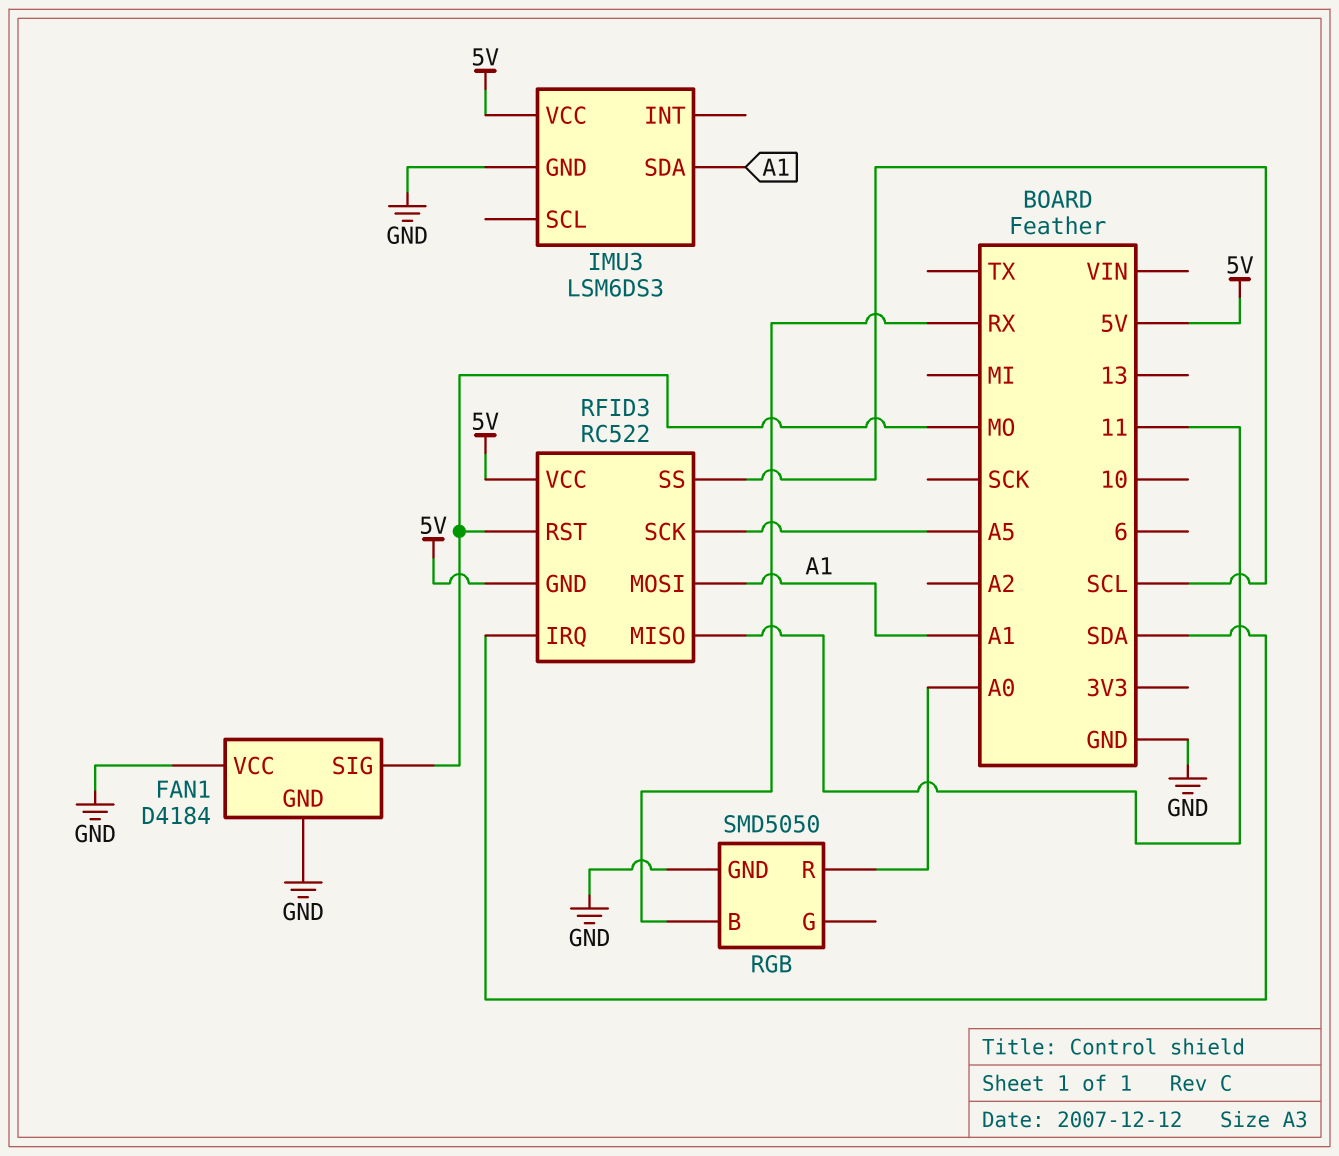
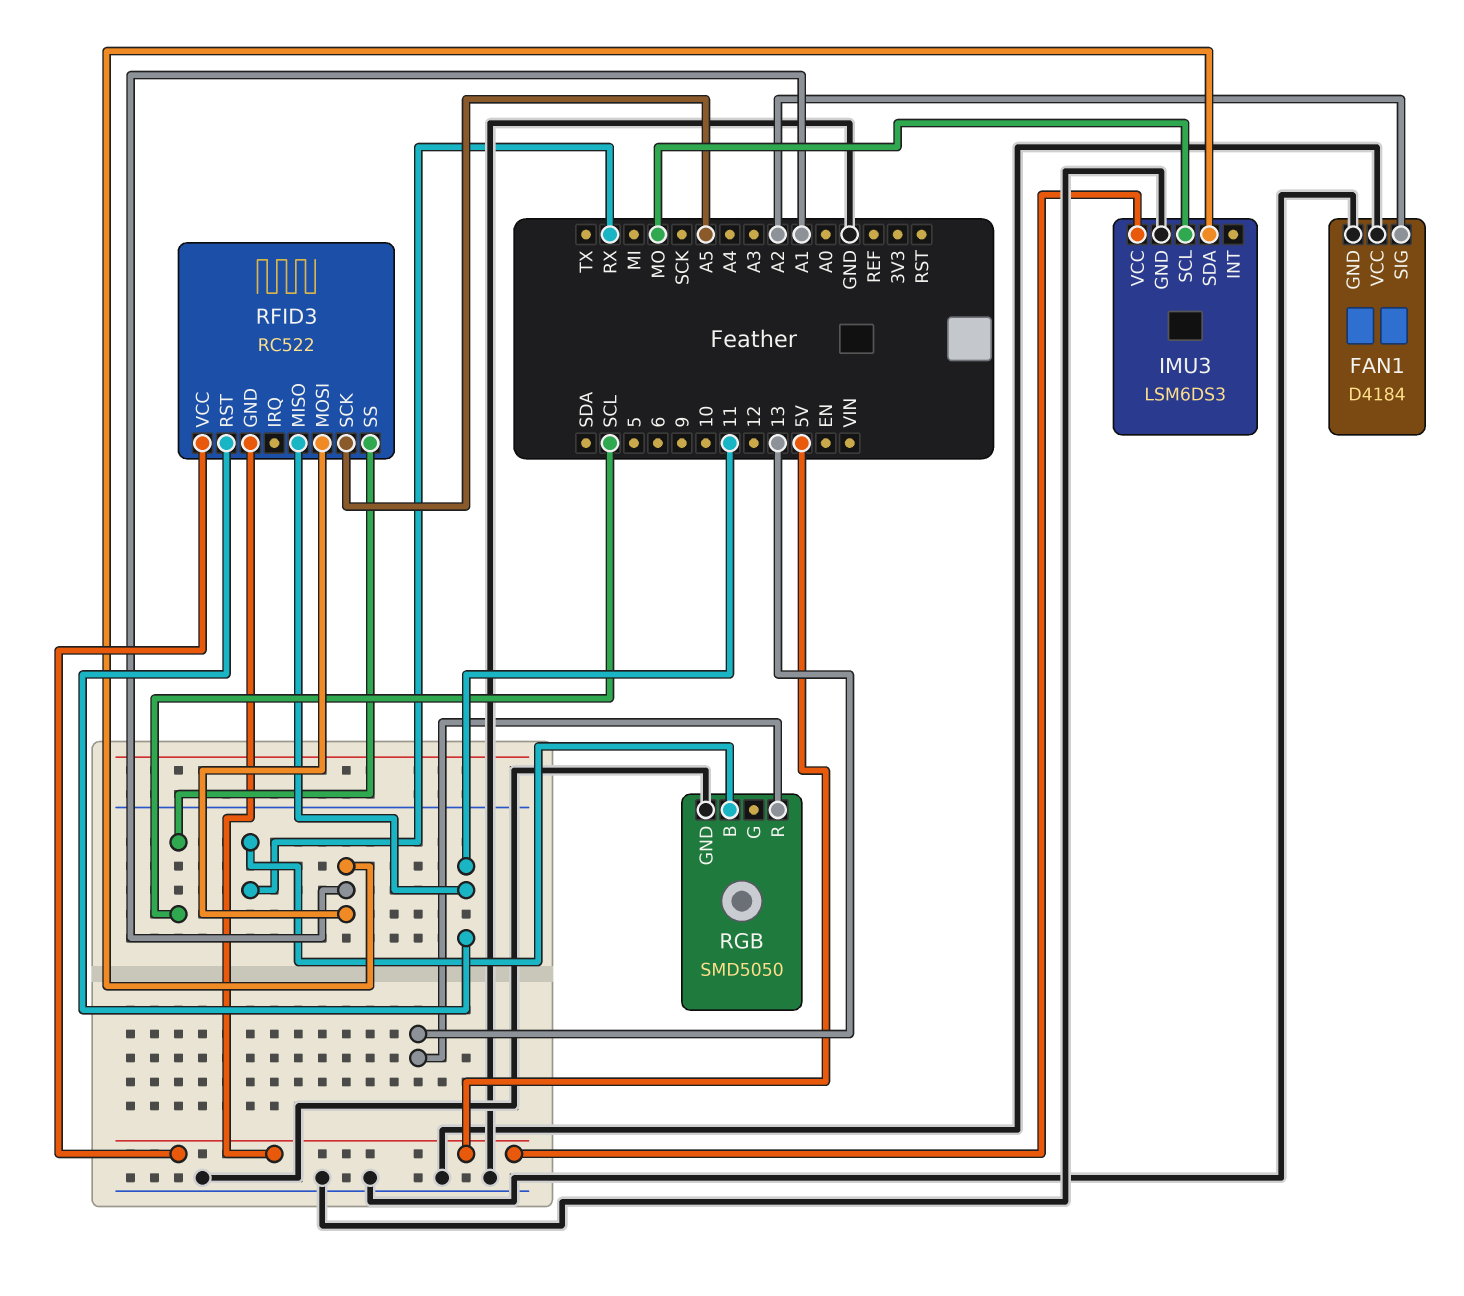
FAN1 pin SIG: MO -> A2
IMU3 pin SCL: none -> MO
RFID3 pin IRQ: SDA -> none
RFID3 pin RST: MO -> 11
RGB pin R: A0 -> 13

